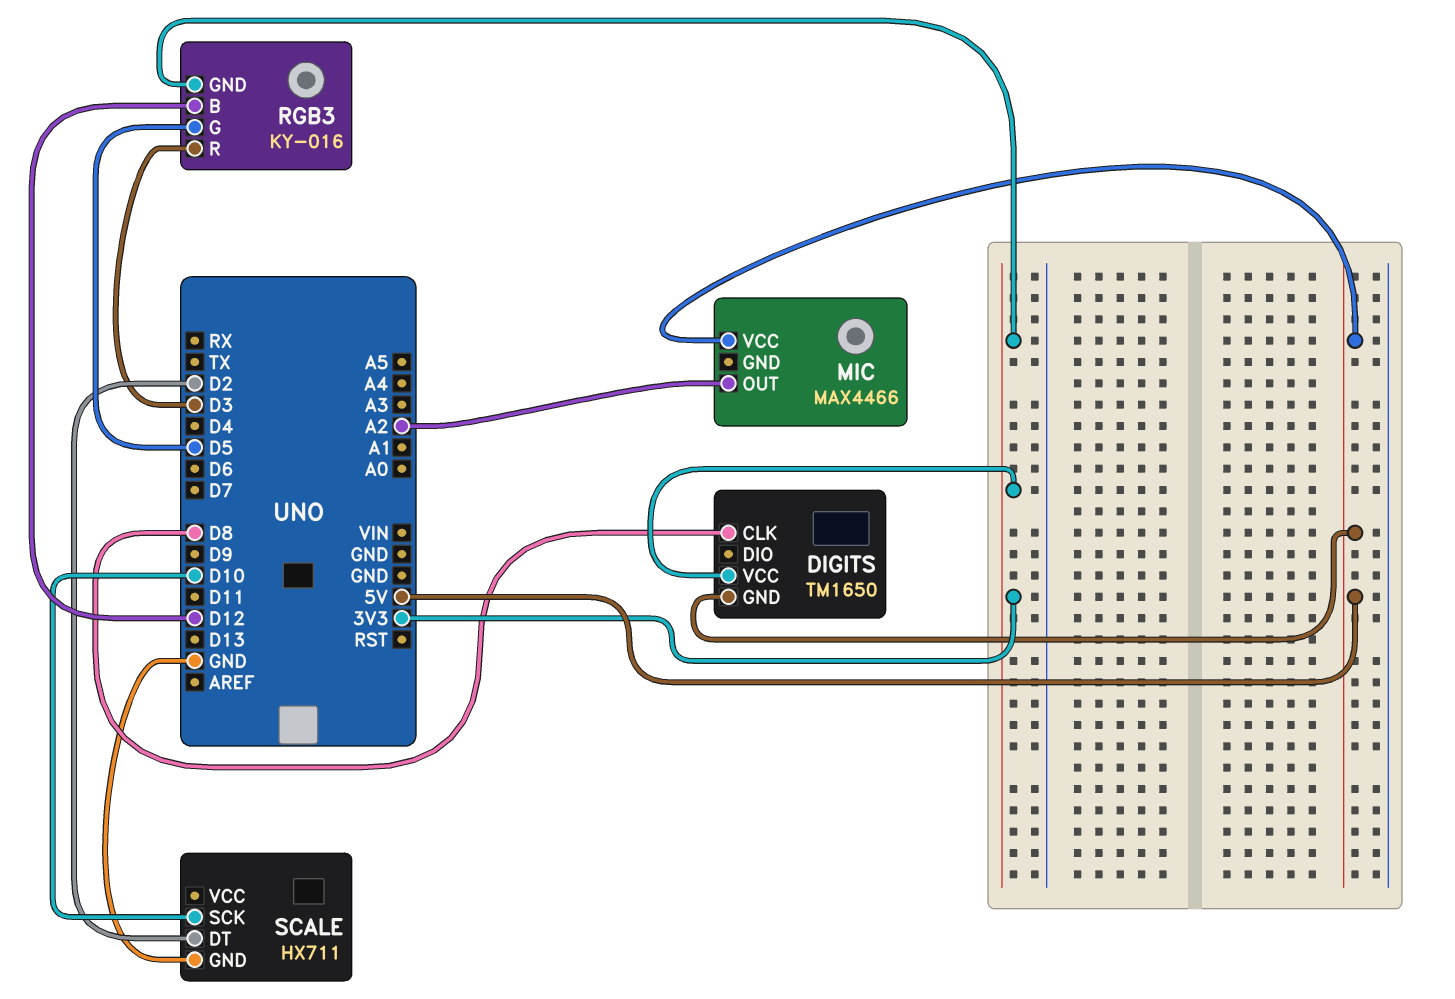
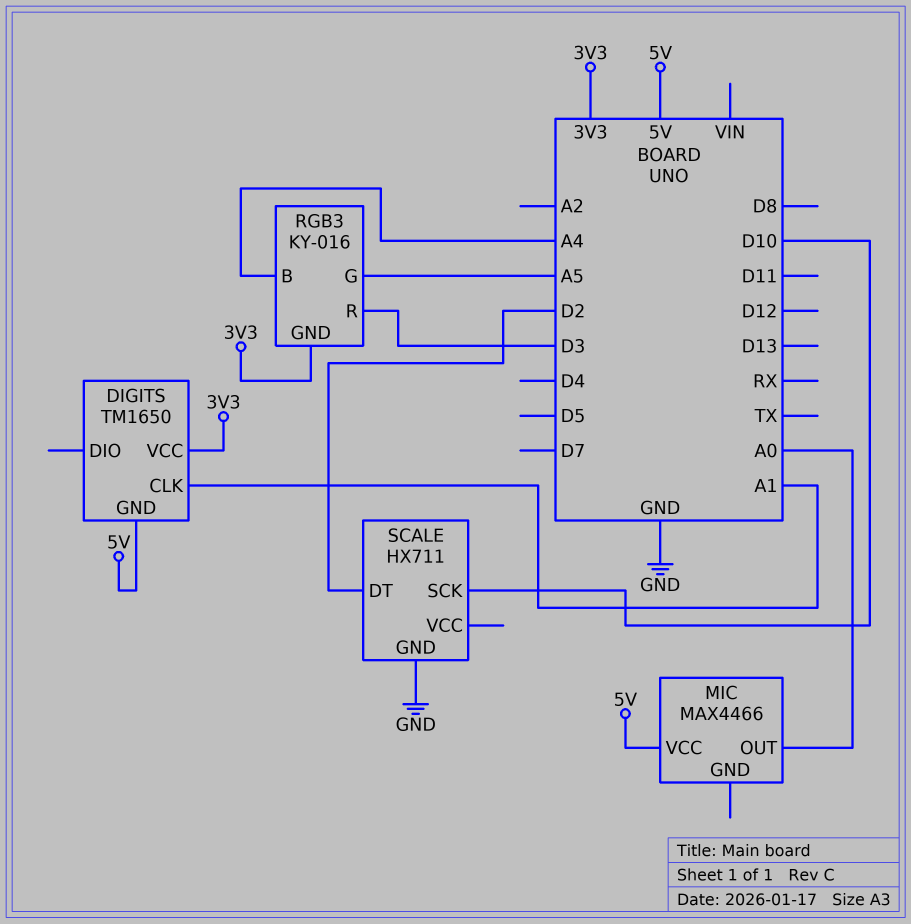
DIGITS pin CLK: D8 -> A1
MIC pin OUT: A2 -> A0
RGB3 pin B: D12 -> A4
RGB3 pin G: D5 -> A5

